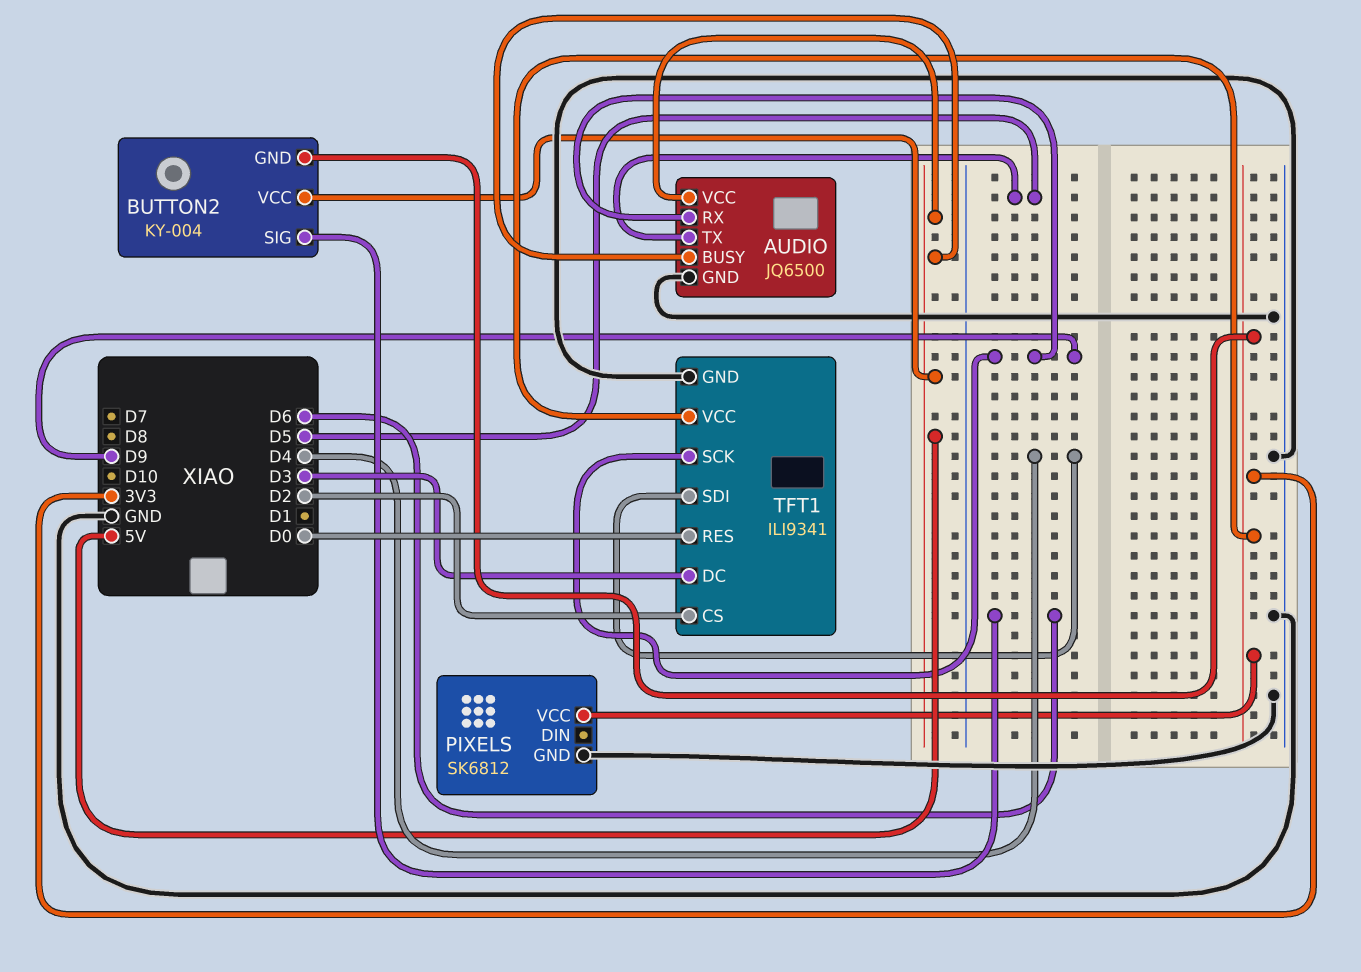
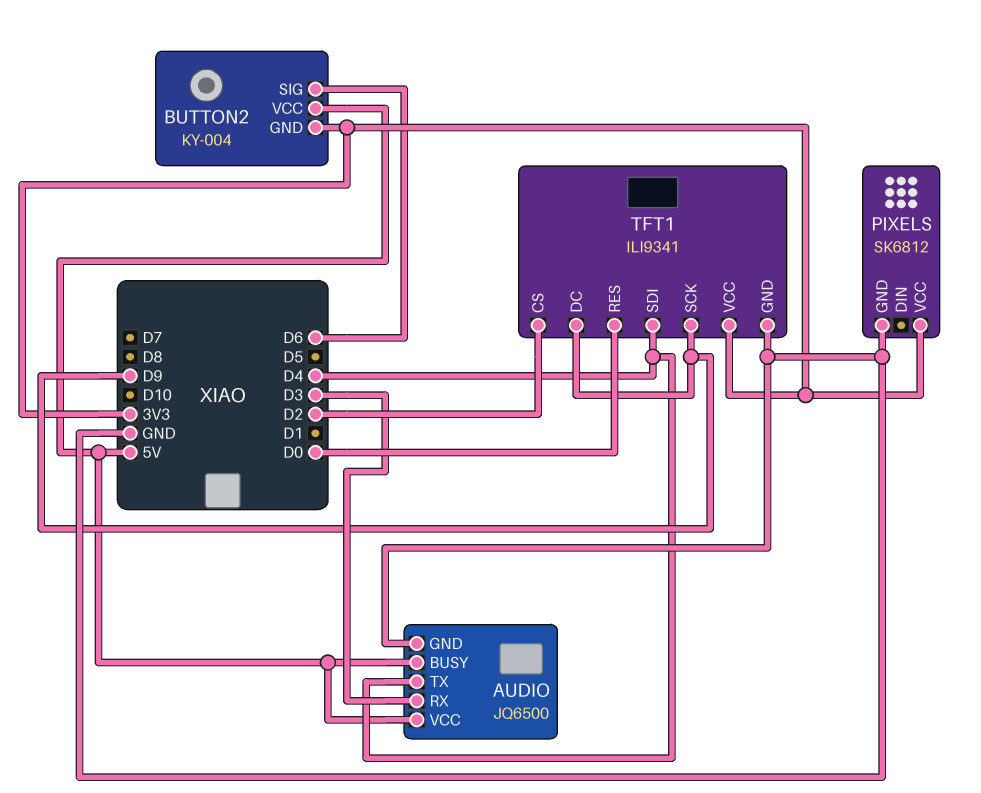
AUDIO pin RX: D9 -> D3
AUDIO pin TX: D5 -> D4
TFT1 pin DC: D3 -> D9

